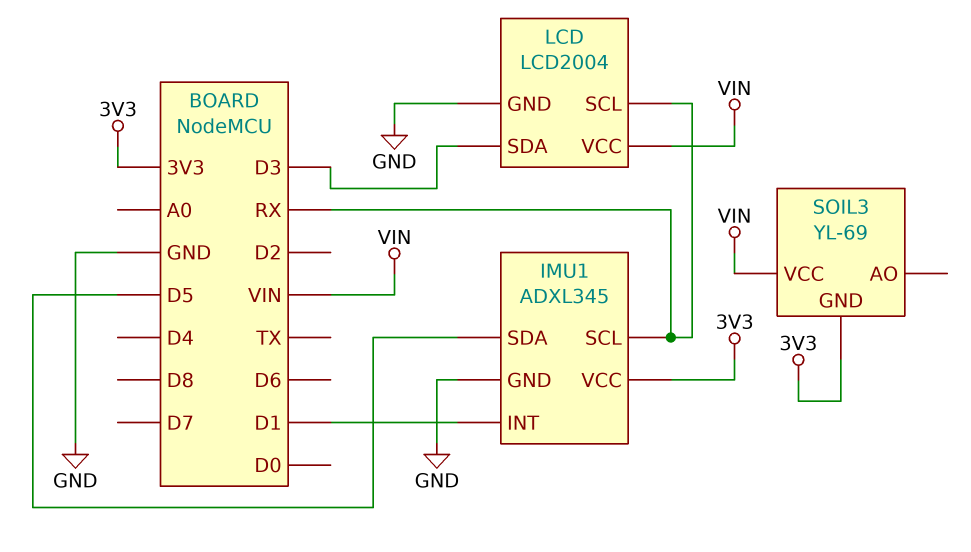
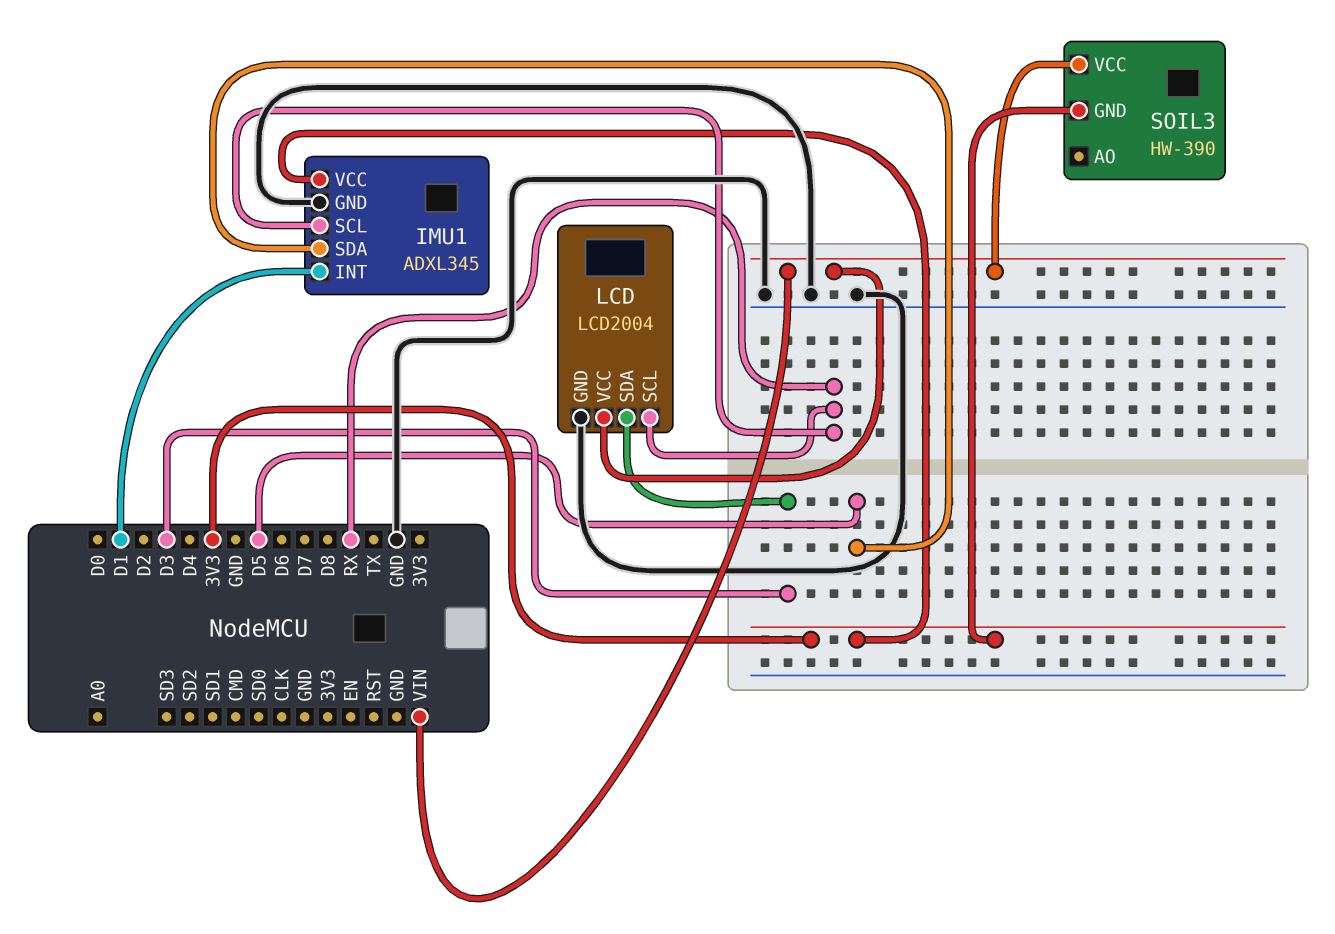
SOIL3: YL-69 -> HW-390

